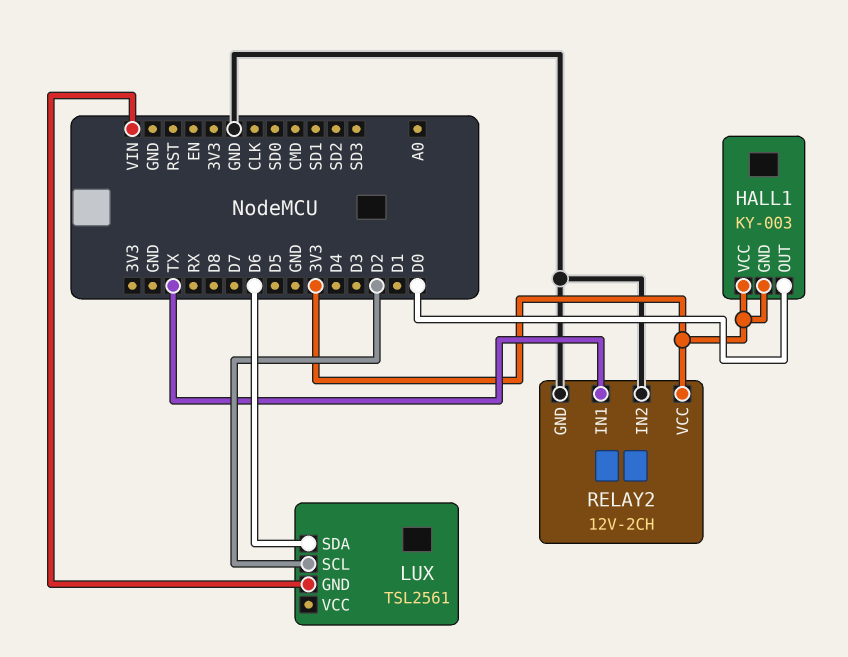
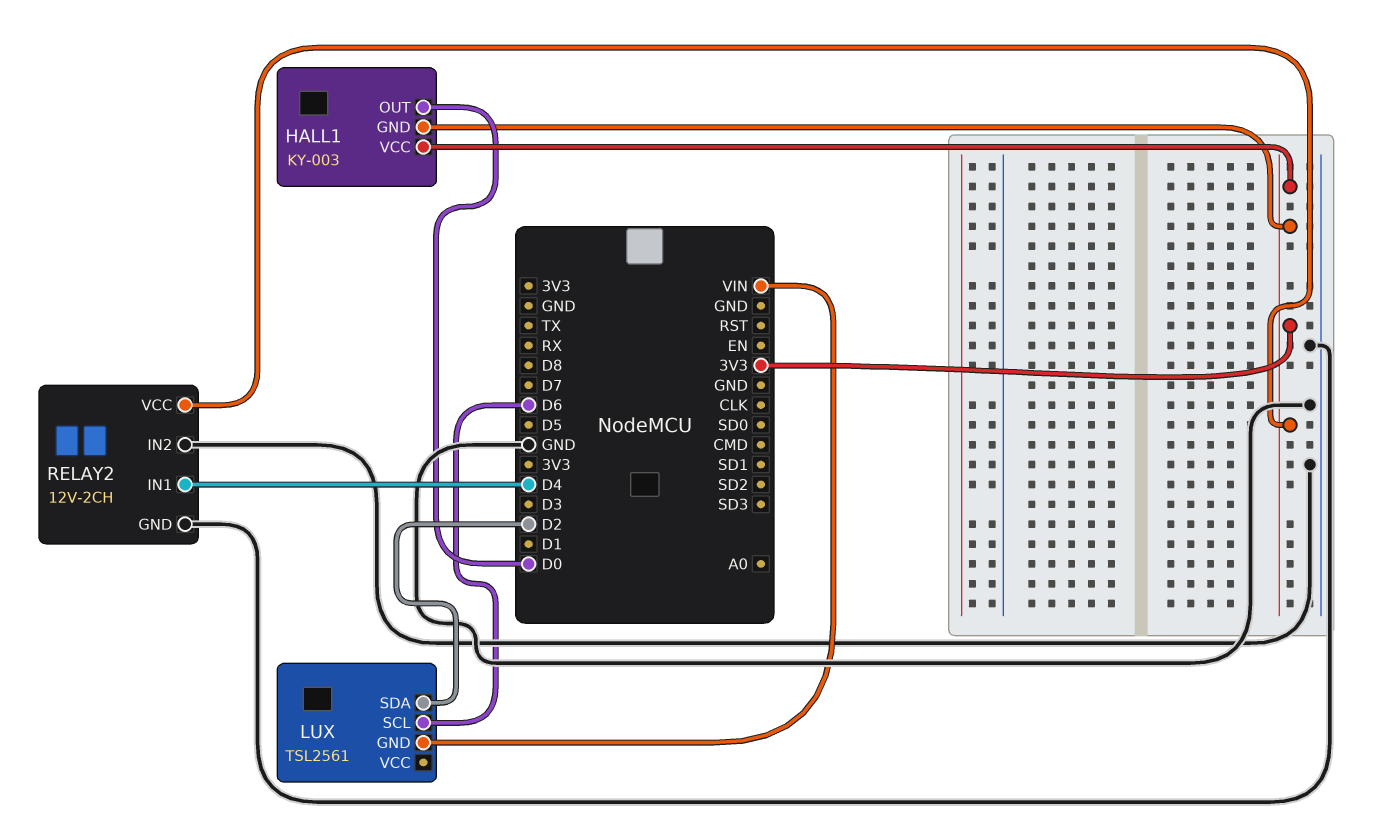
LUX pin SCL: D2 -> D6
LUX pin SDA: D6 -> D2
RELAY2 pin IN1: TX -> D4

